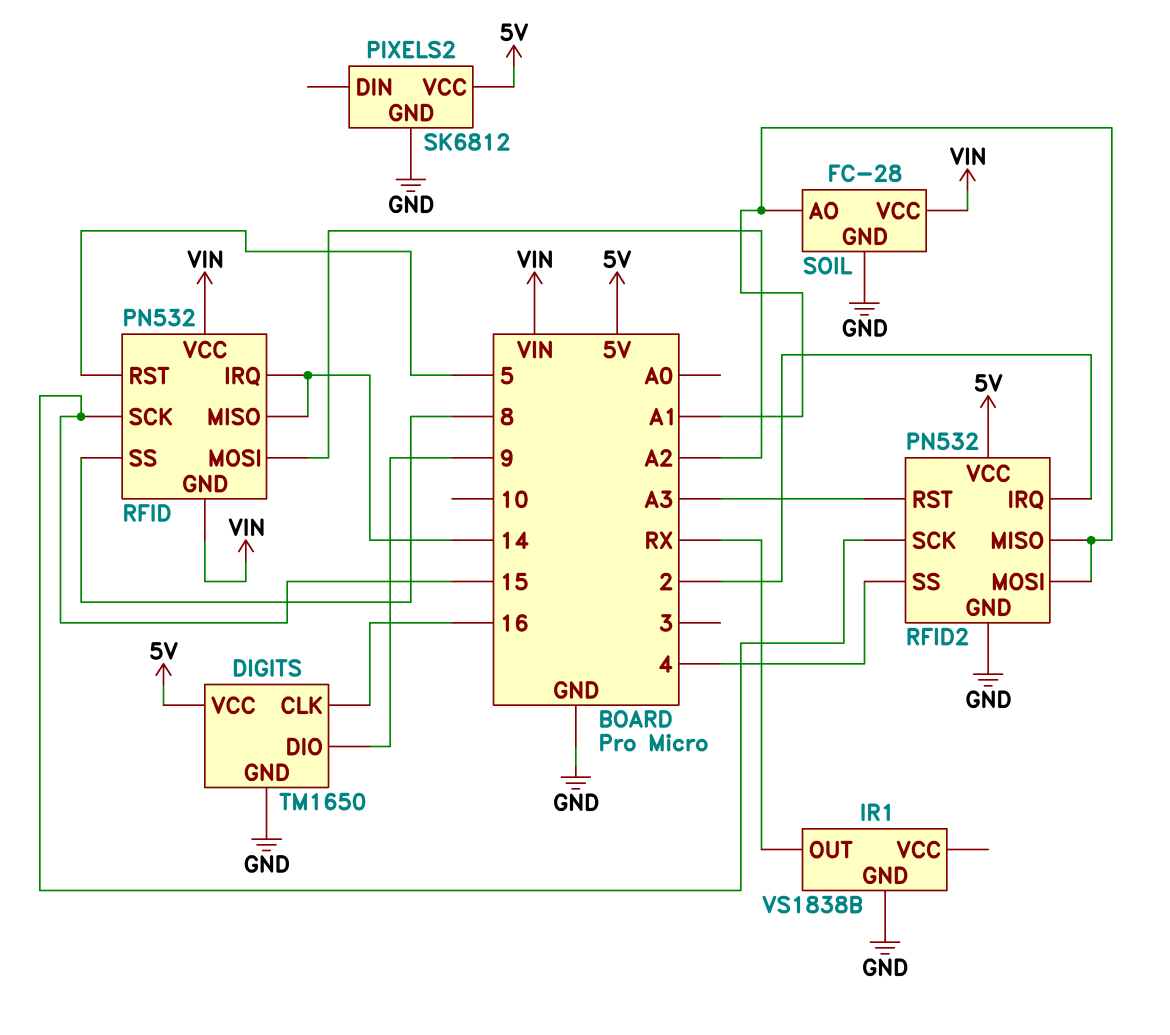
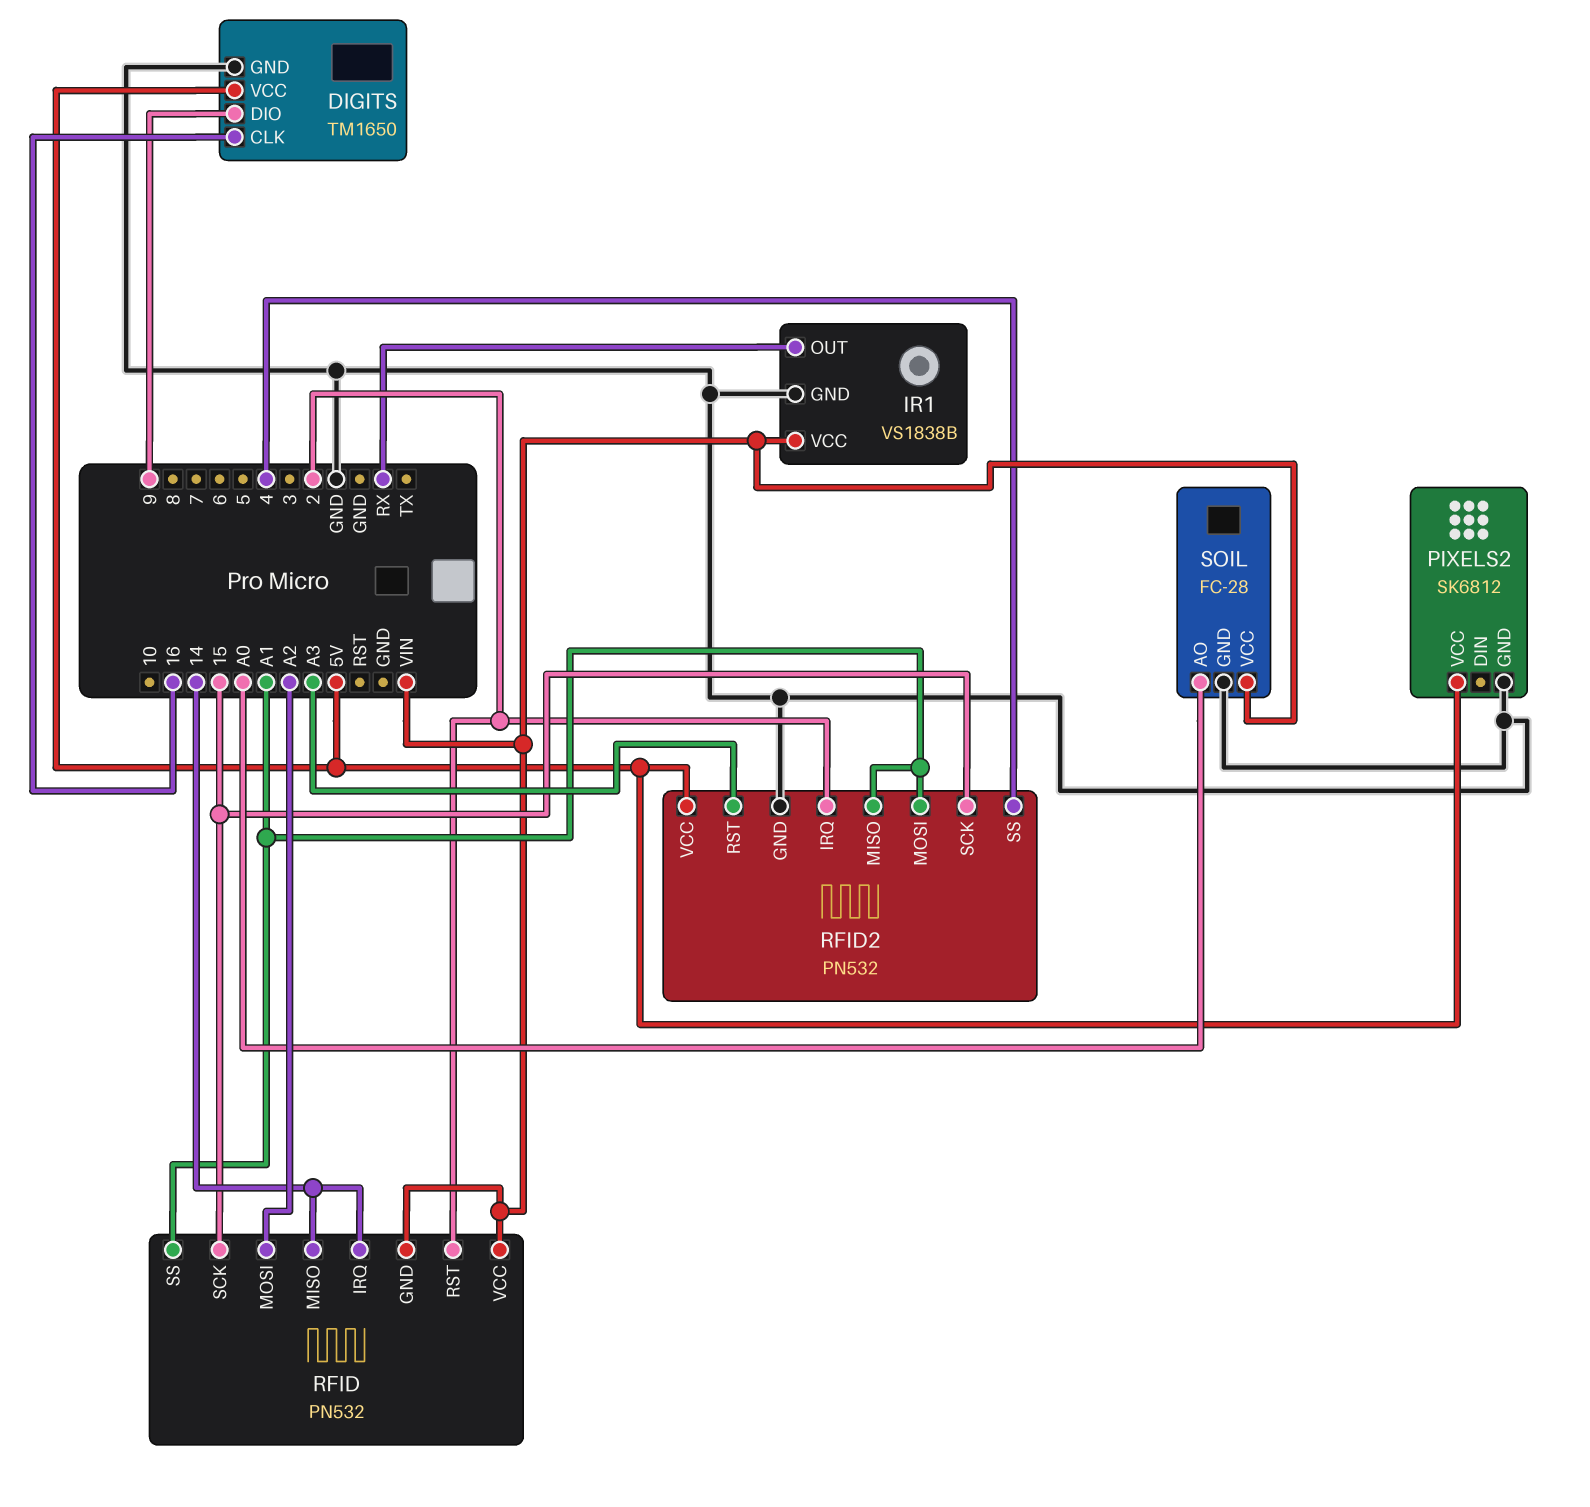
IR1 pin VCC: none -> VIN
RFID pin RST: 5 -> 2
RFID pin SS: 8 -> A1
SOIL pin AO: A1 -> A0

